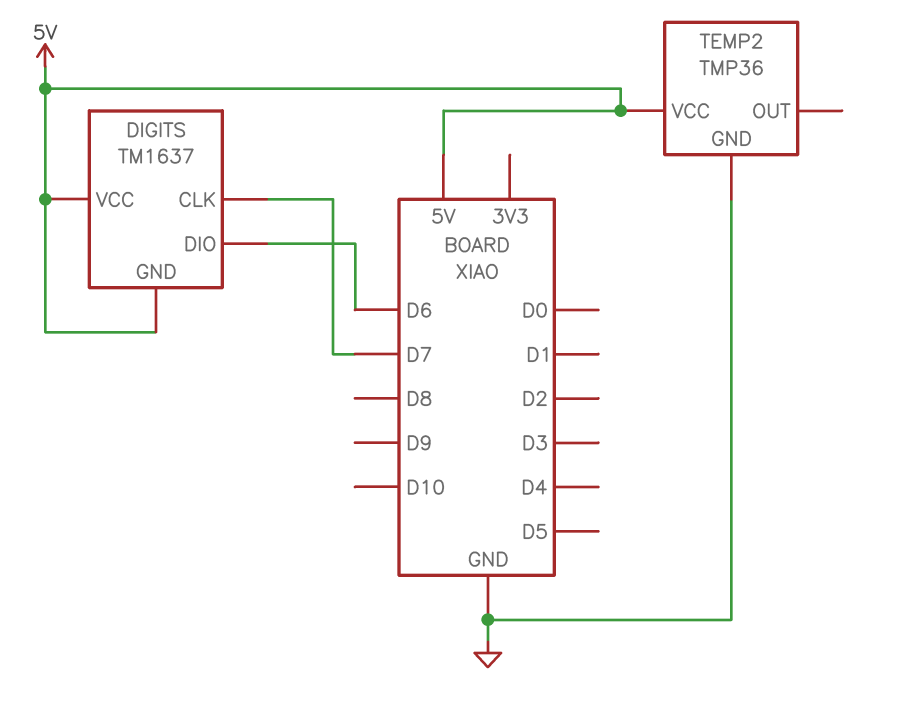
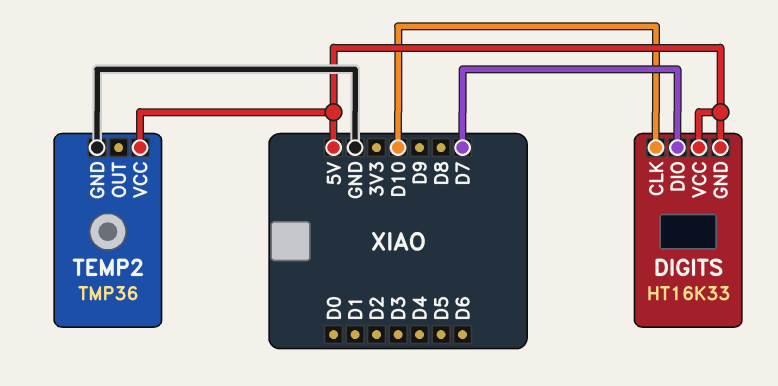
DIGITS: TM1637 -> HT16K33
DIGITS pin CLK: D7 -> D10
DIGITS pin DIO: D6 -> D7

